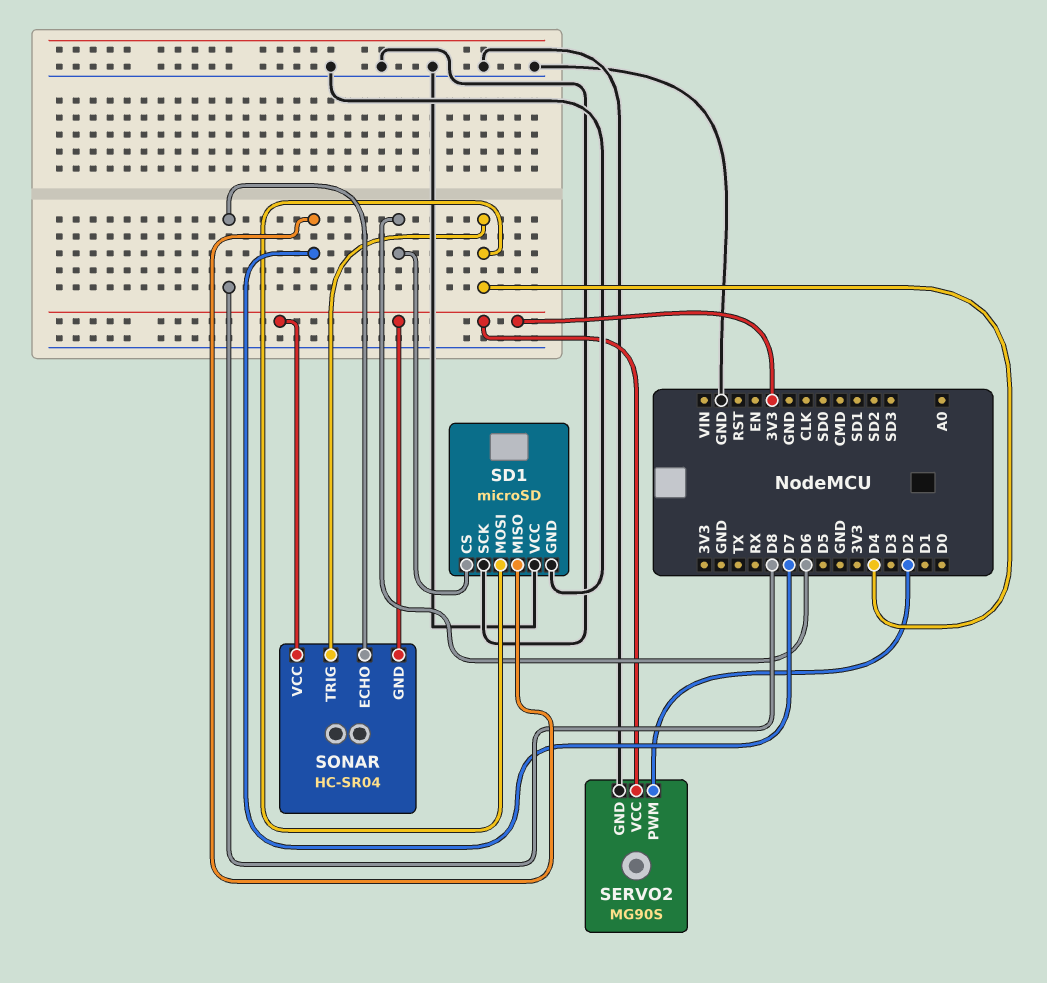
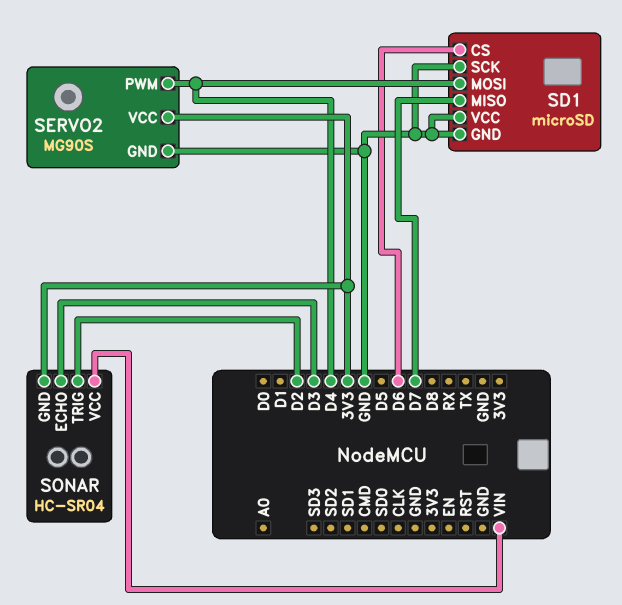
SERVO2 pin PWM: D2 -> D4
SONAR pin ECHO: D8 -> D3
SONAR pin TRIG: D4 -> D2
SONAR pin VCC: 3V3 -> VIN

